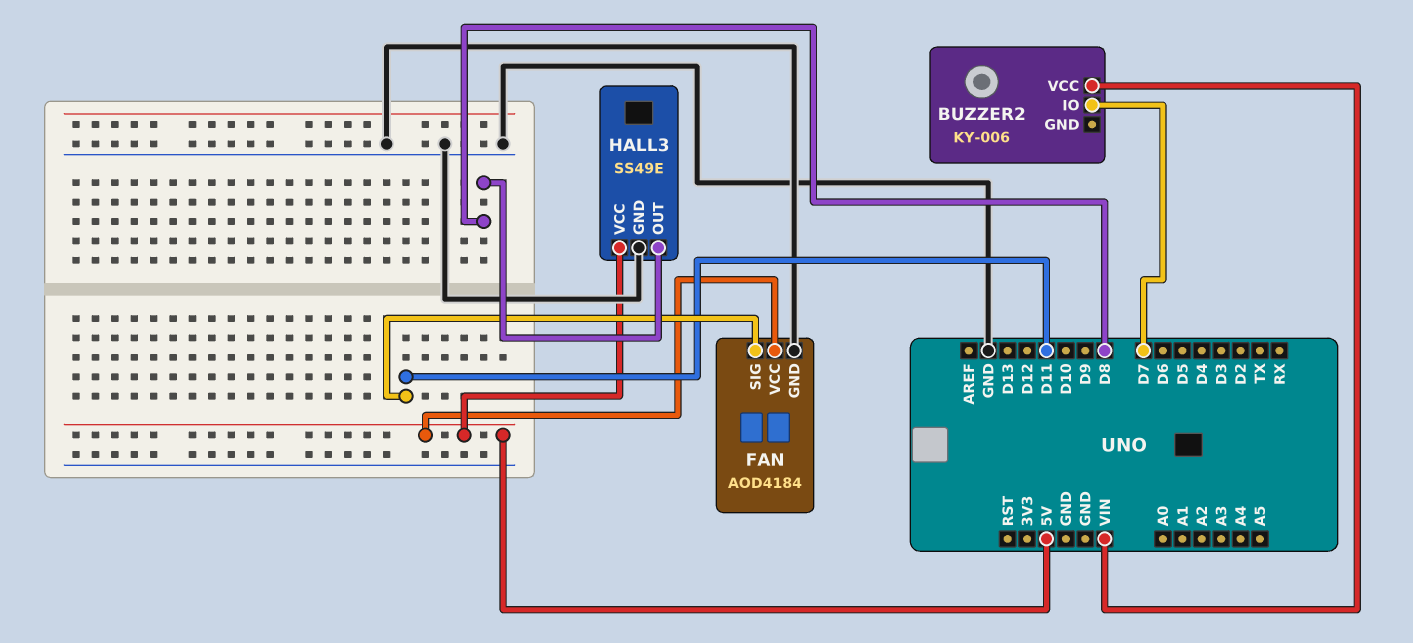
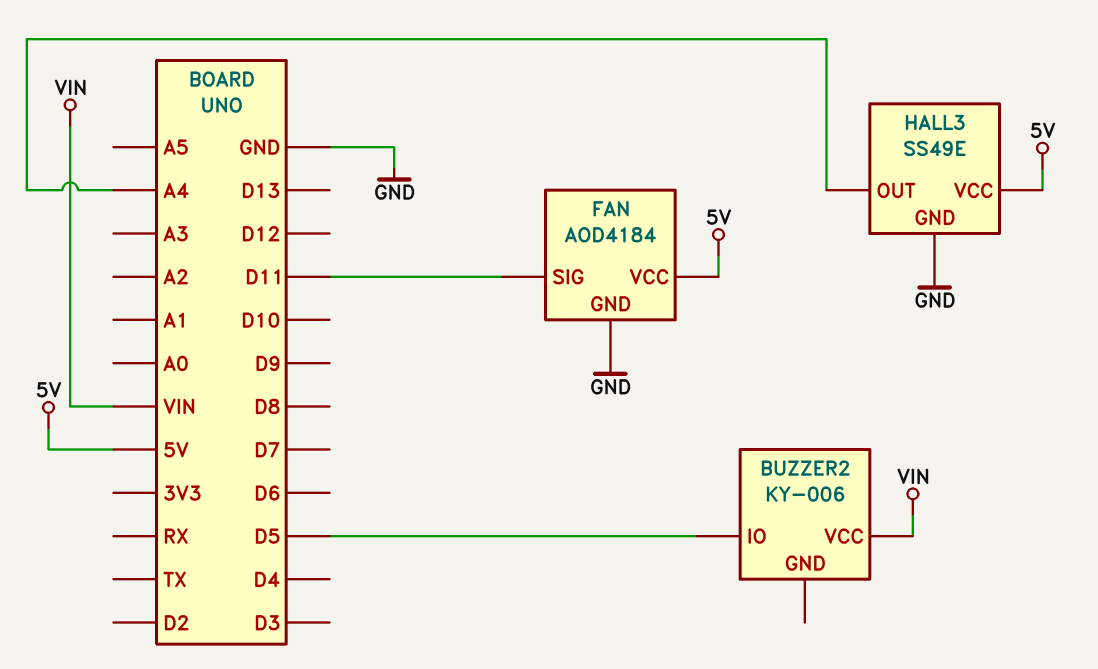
BUZZER2 pin IO: D7 -> D5
HALL3 pin OUT: D8 -> A4

